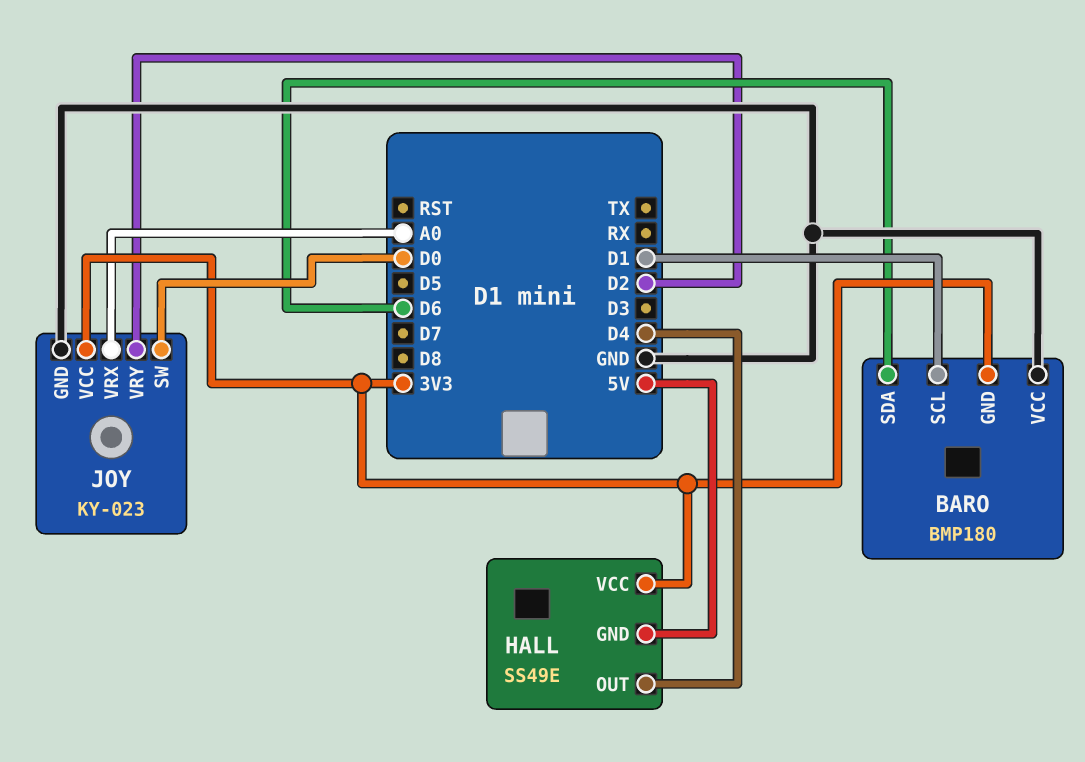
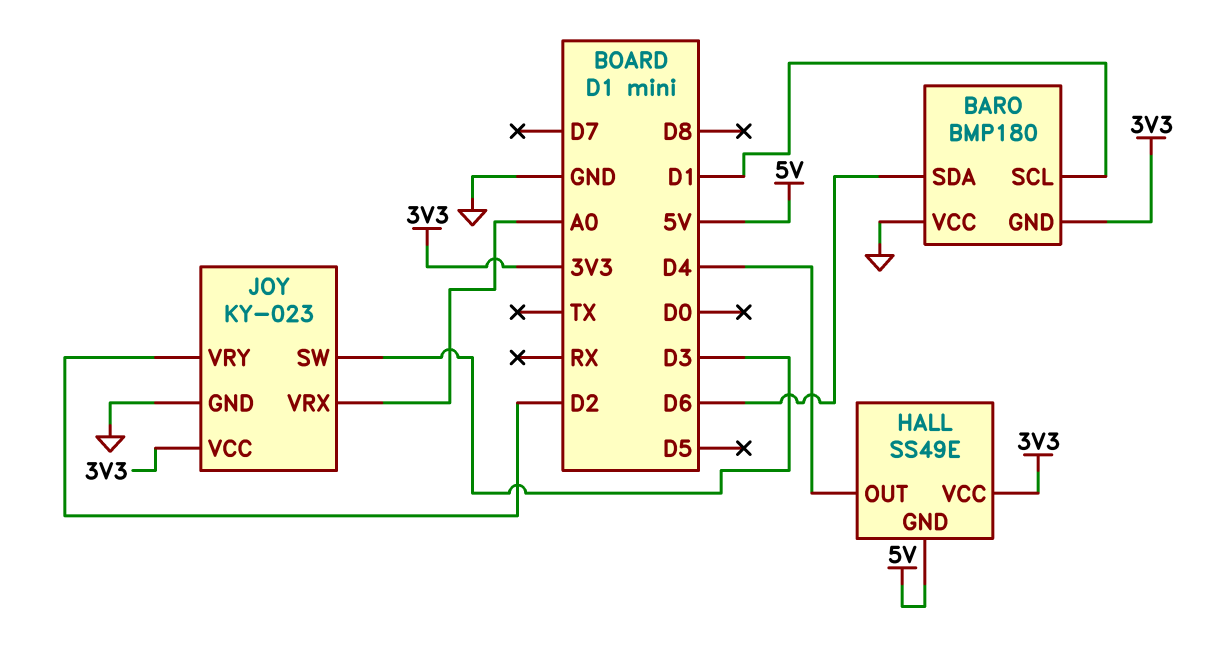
JOY pin SW: D0 -> D3

